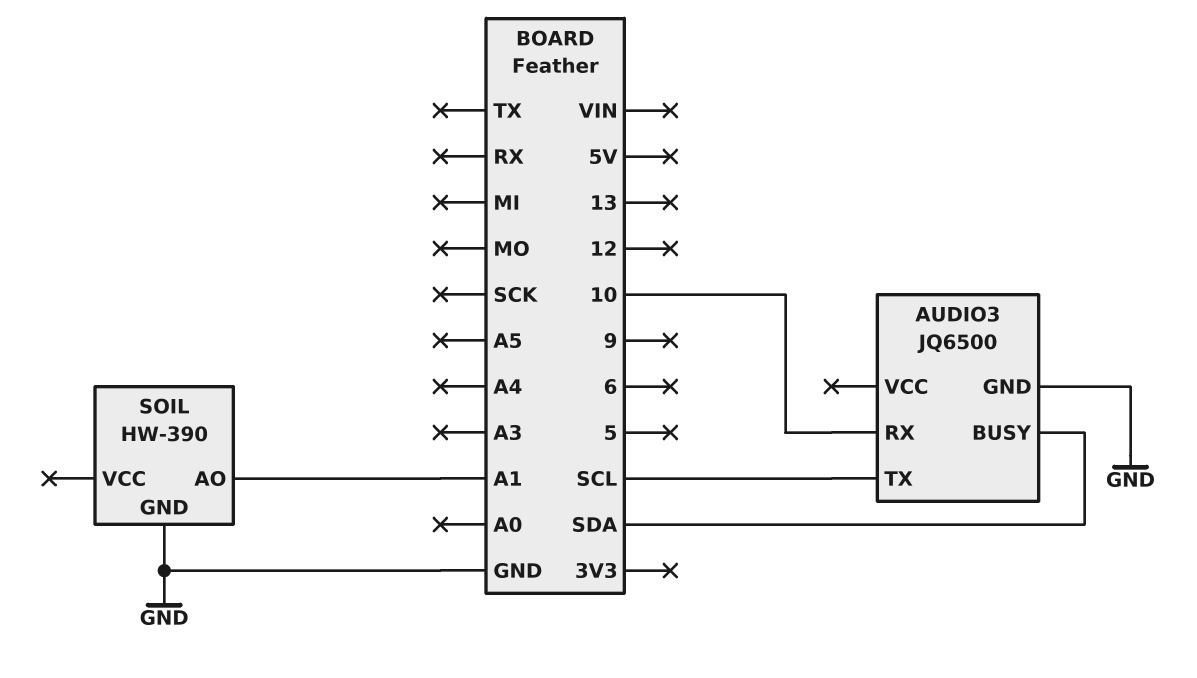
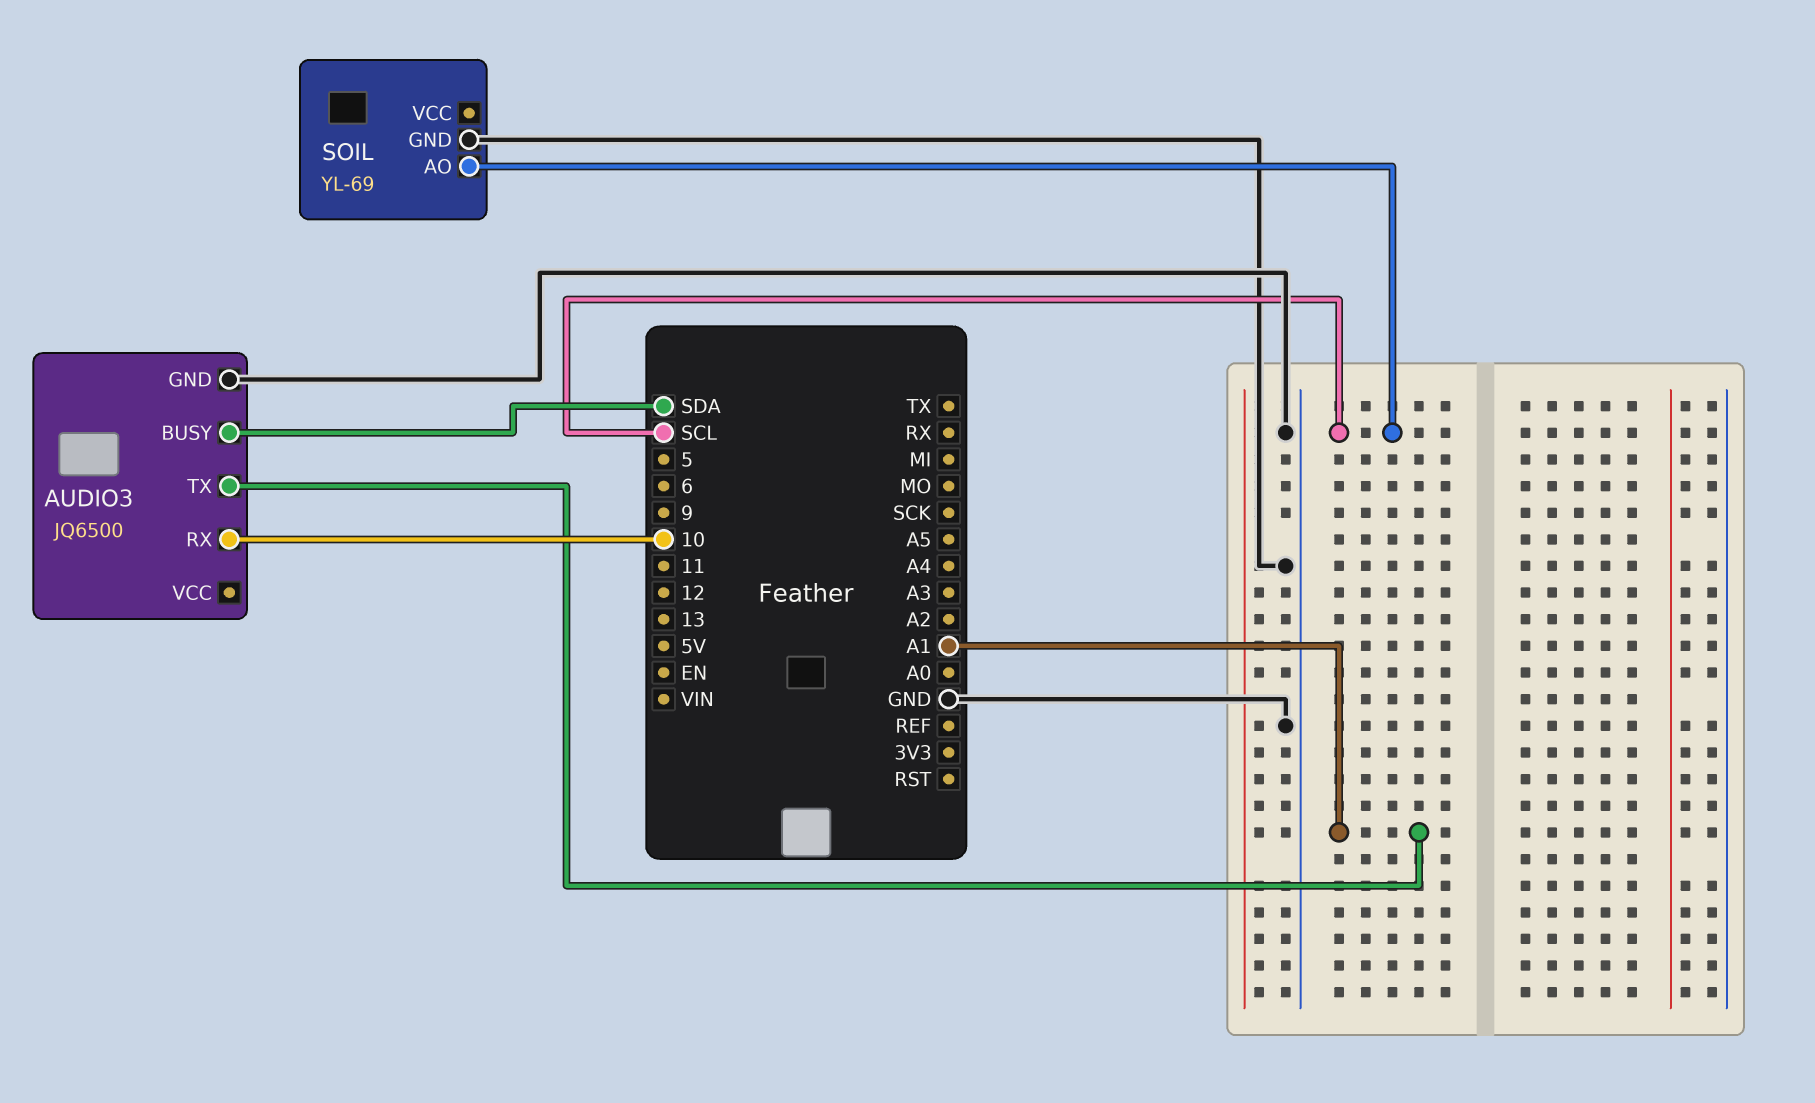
AUDIO3 pin TX: SCL -> A1
SOIL: HW-390 -> YL-69
SOIL pin AO: A1 -> SCL

